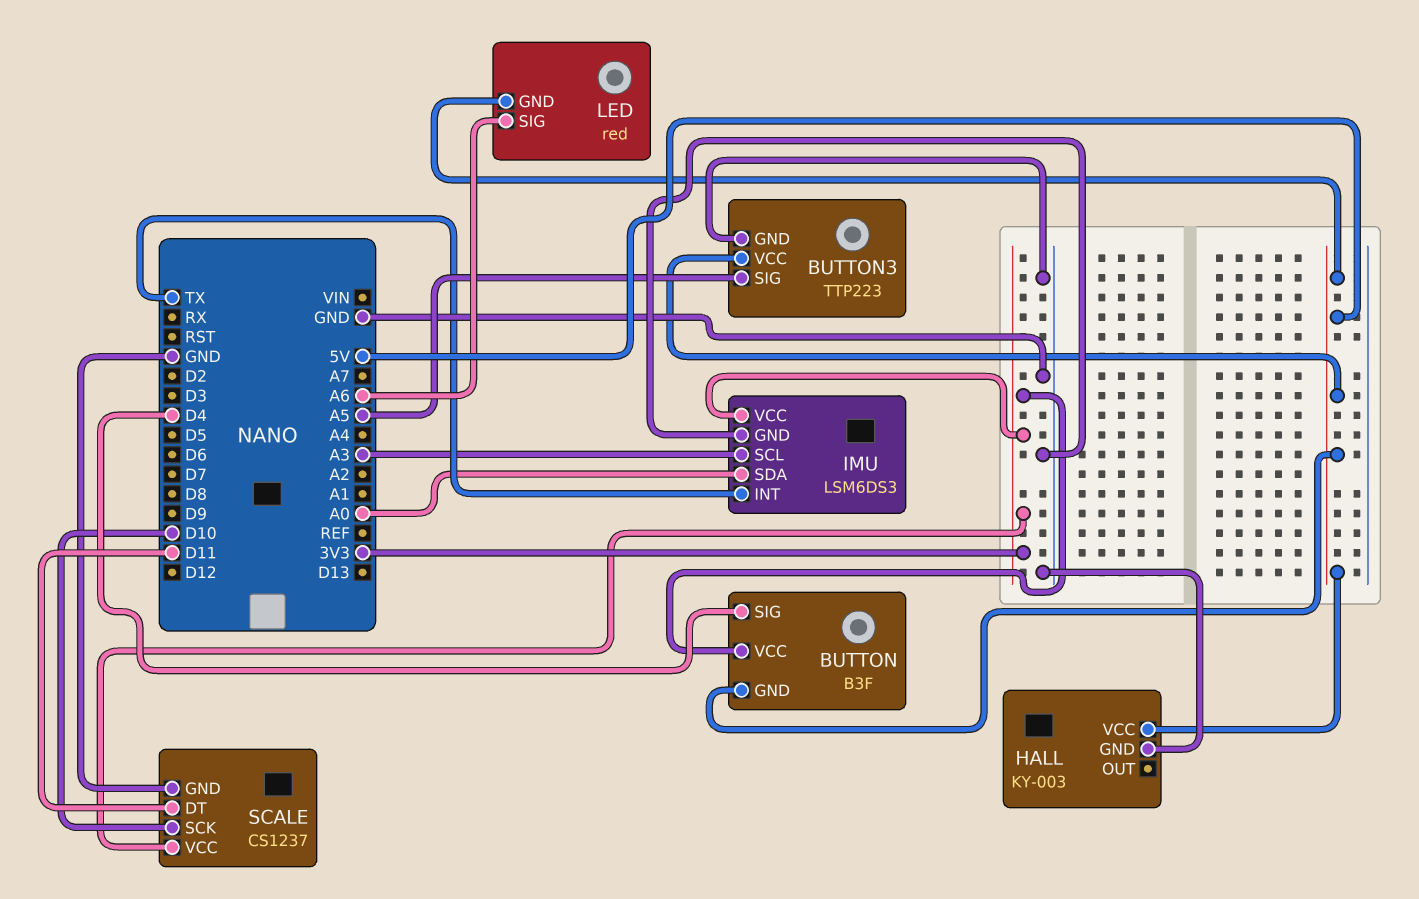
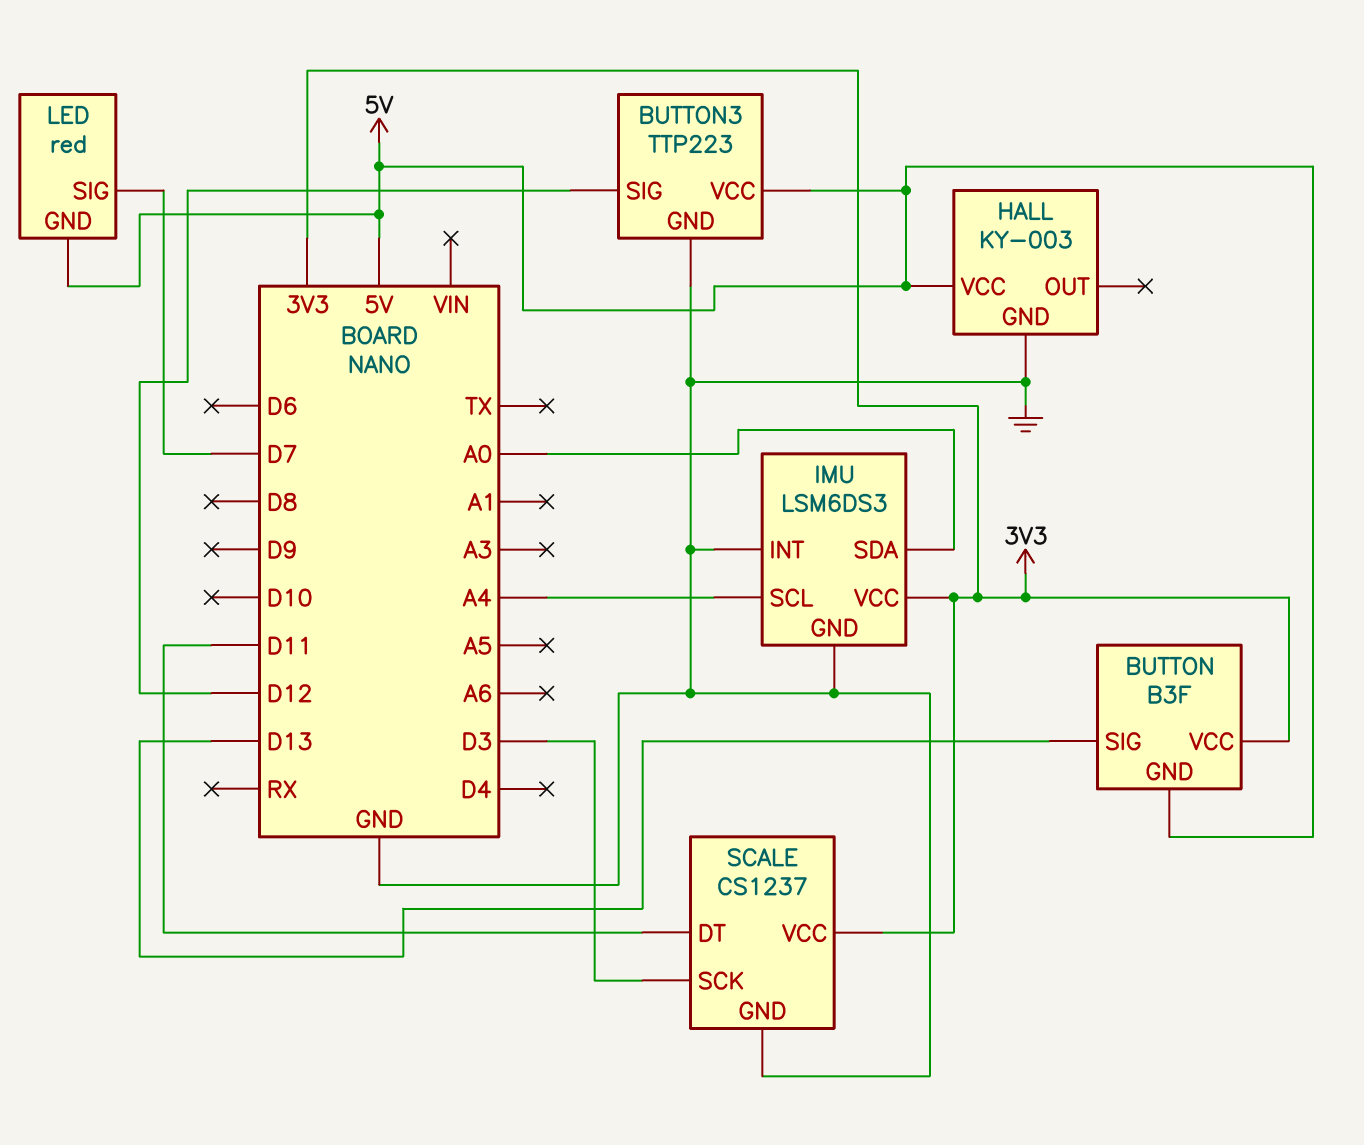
BUTTON pin SIG: D4 -> D13
BUTTON3 pin SIG: A5 -> D12
IMU pin INT: TX -> GND
IMU pin SCL: A3 -> A4
LED pin SIG: A6 -> D7
SCALE pin SCK: D10 -> D3

